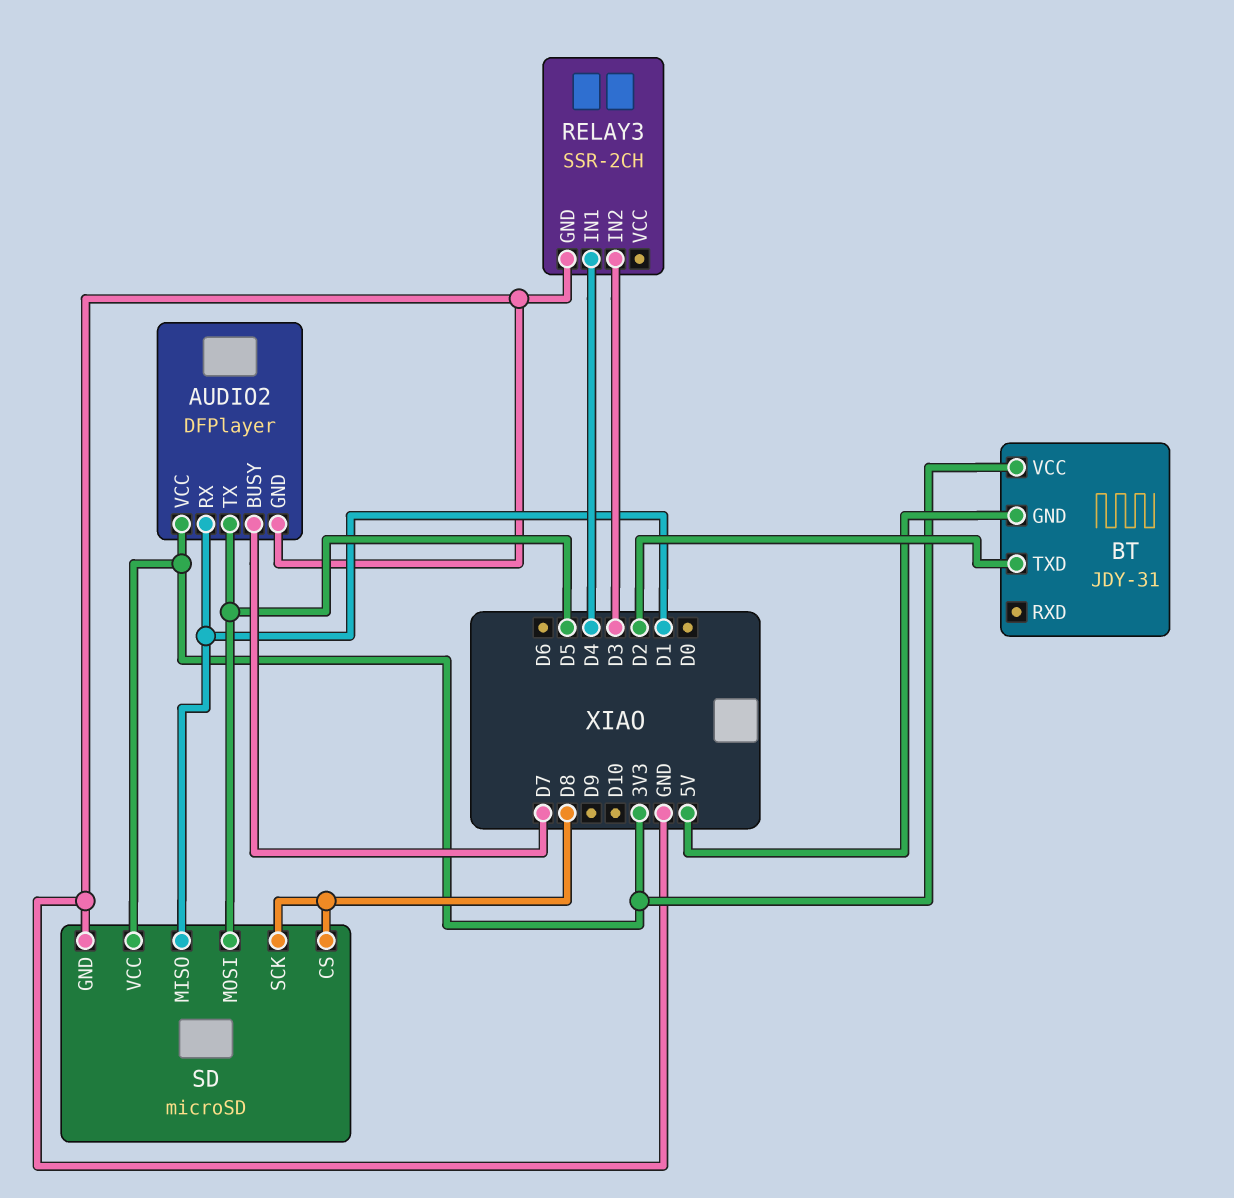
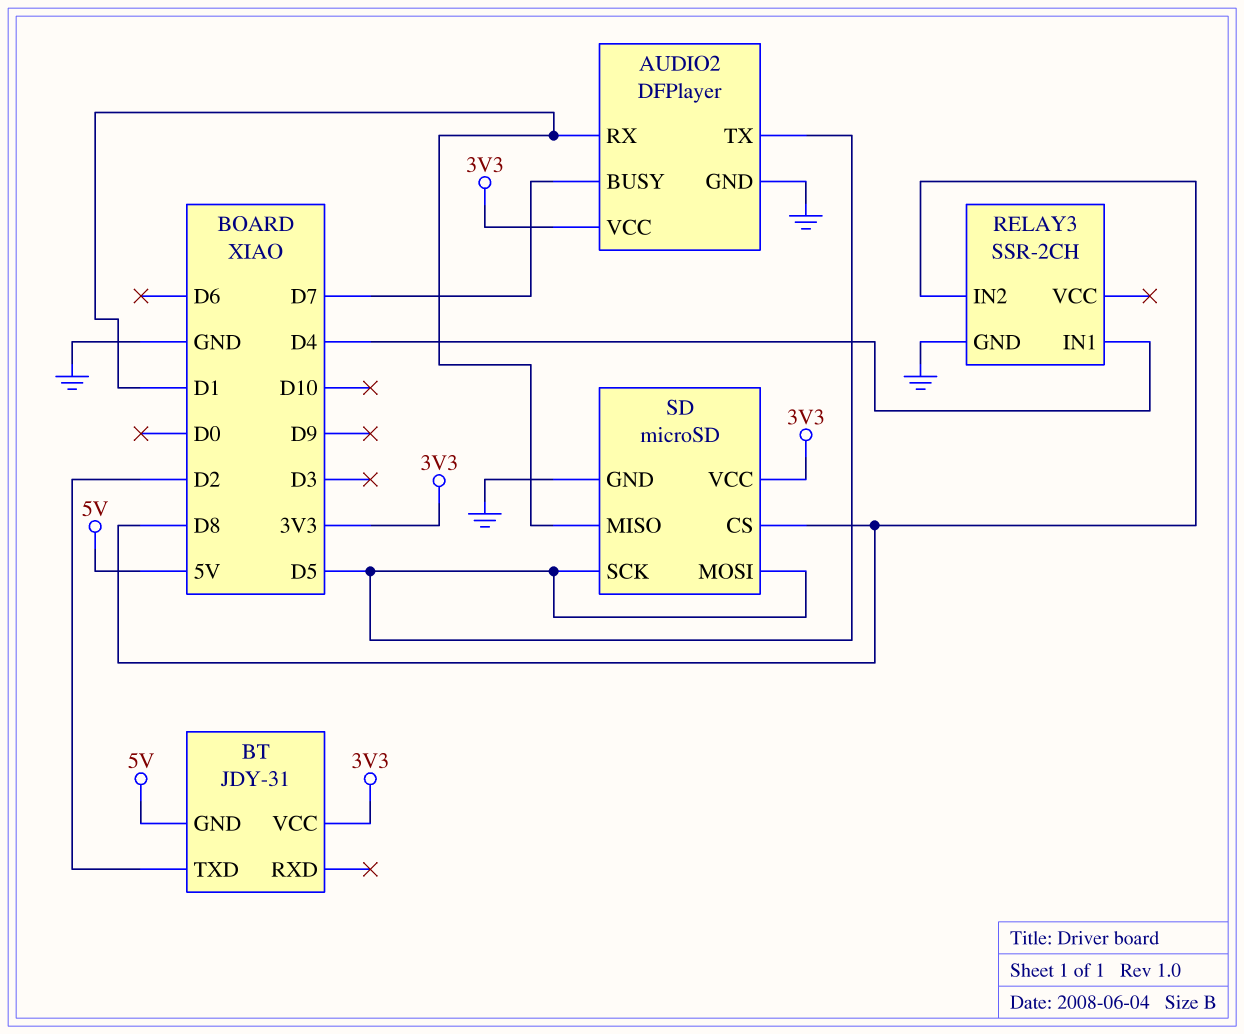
RELAY3 pin IN2: D3 -> D8
SD pin SCK: D8 -> D5

